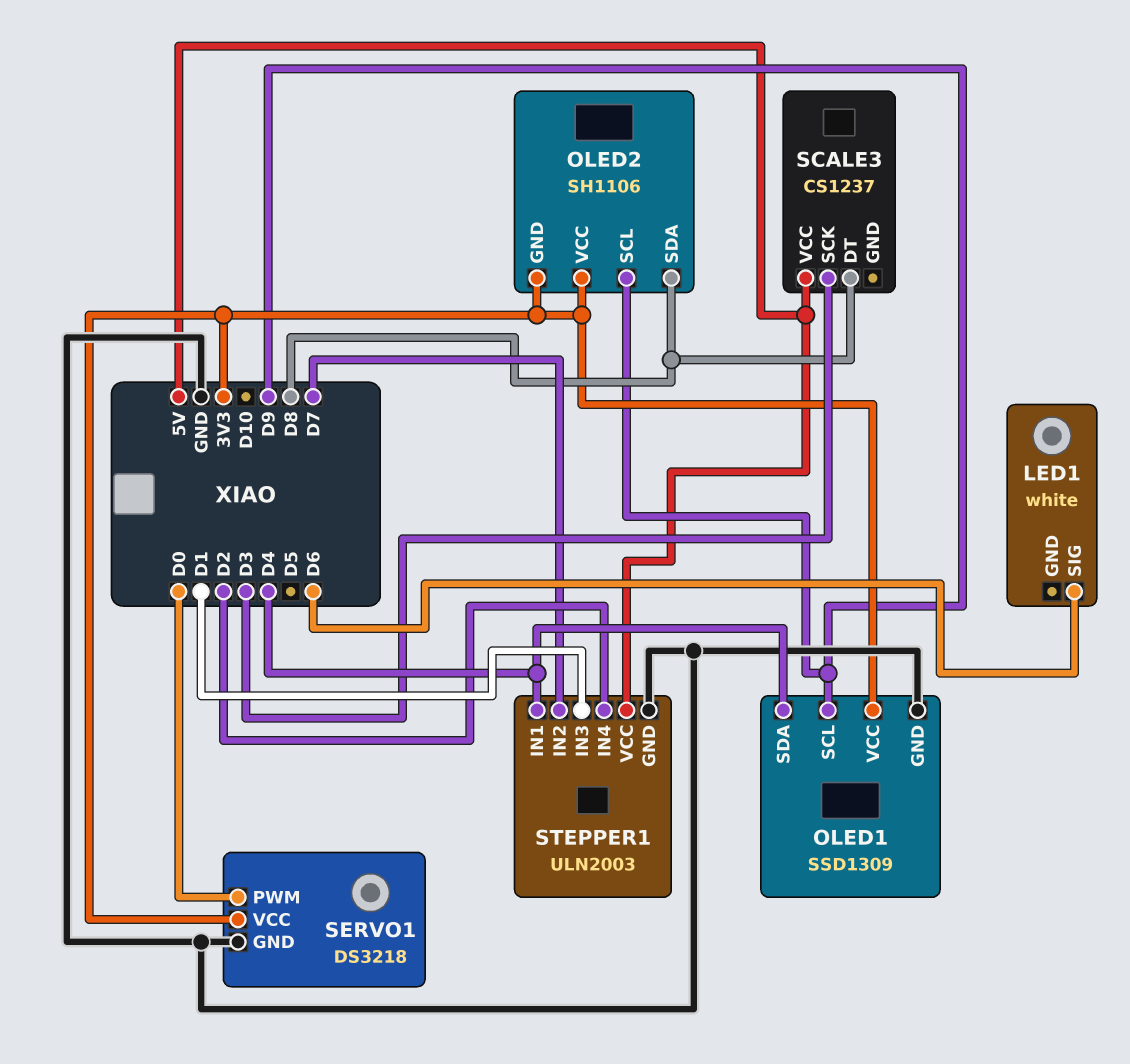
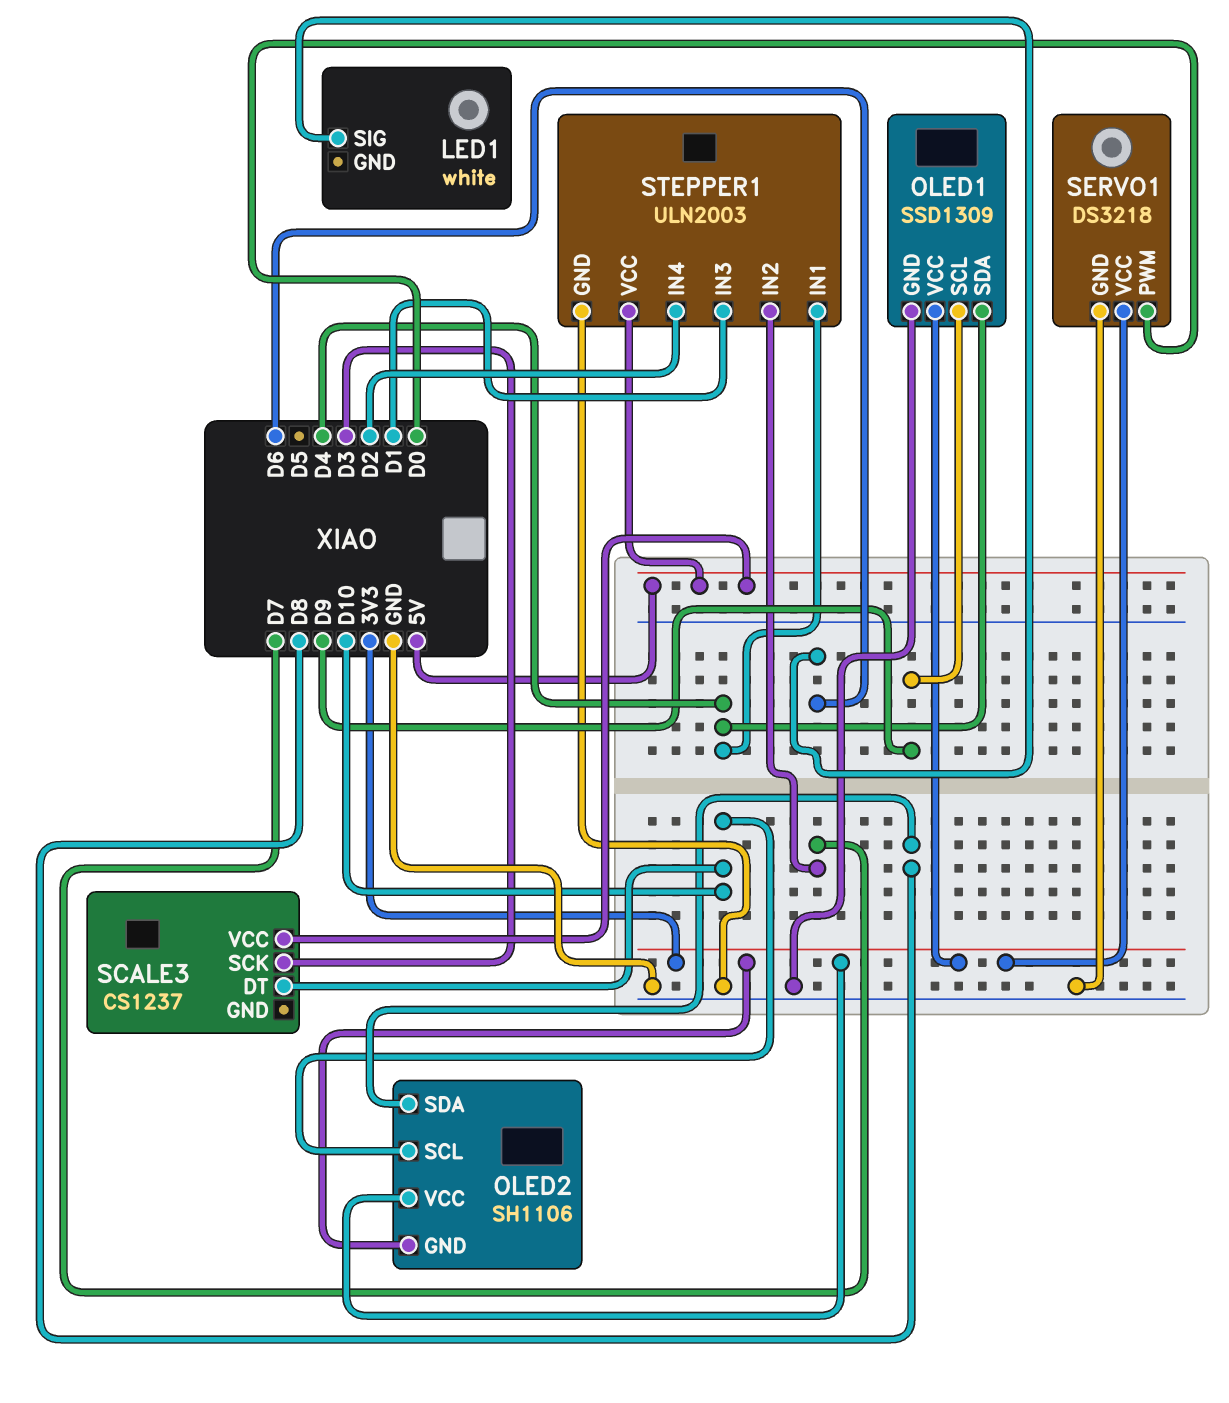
OLED2 pin SCL: D9 -> D10
SCALE3 pin DT: D8 -> D10

